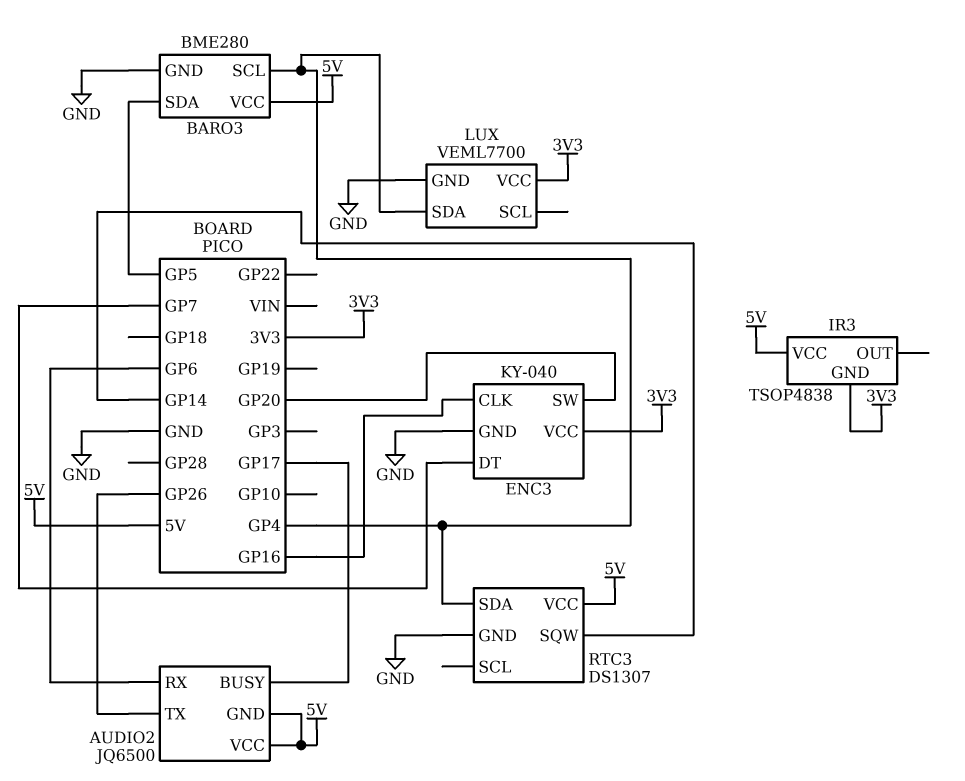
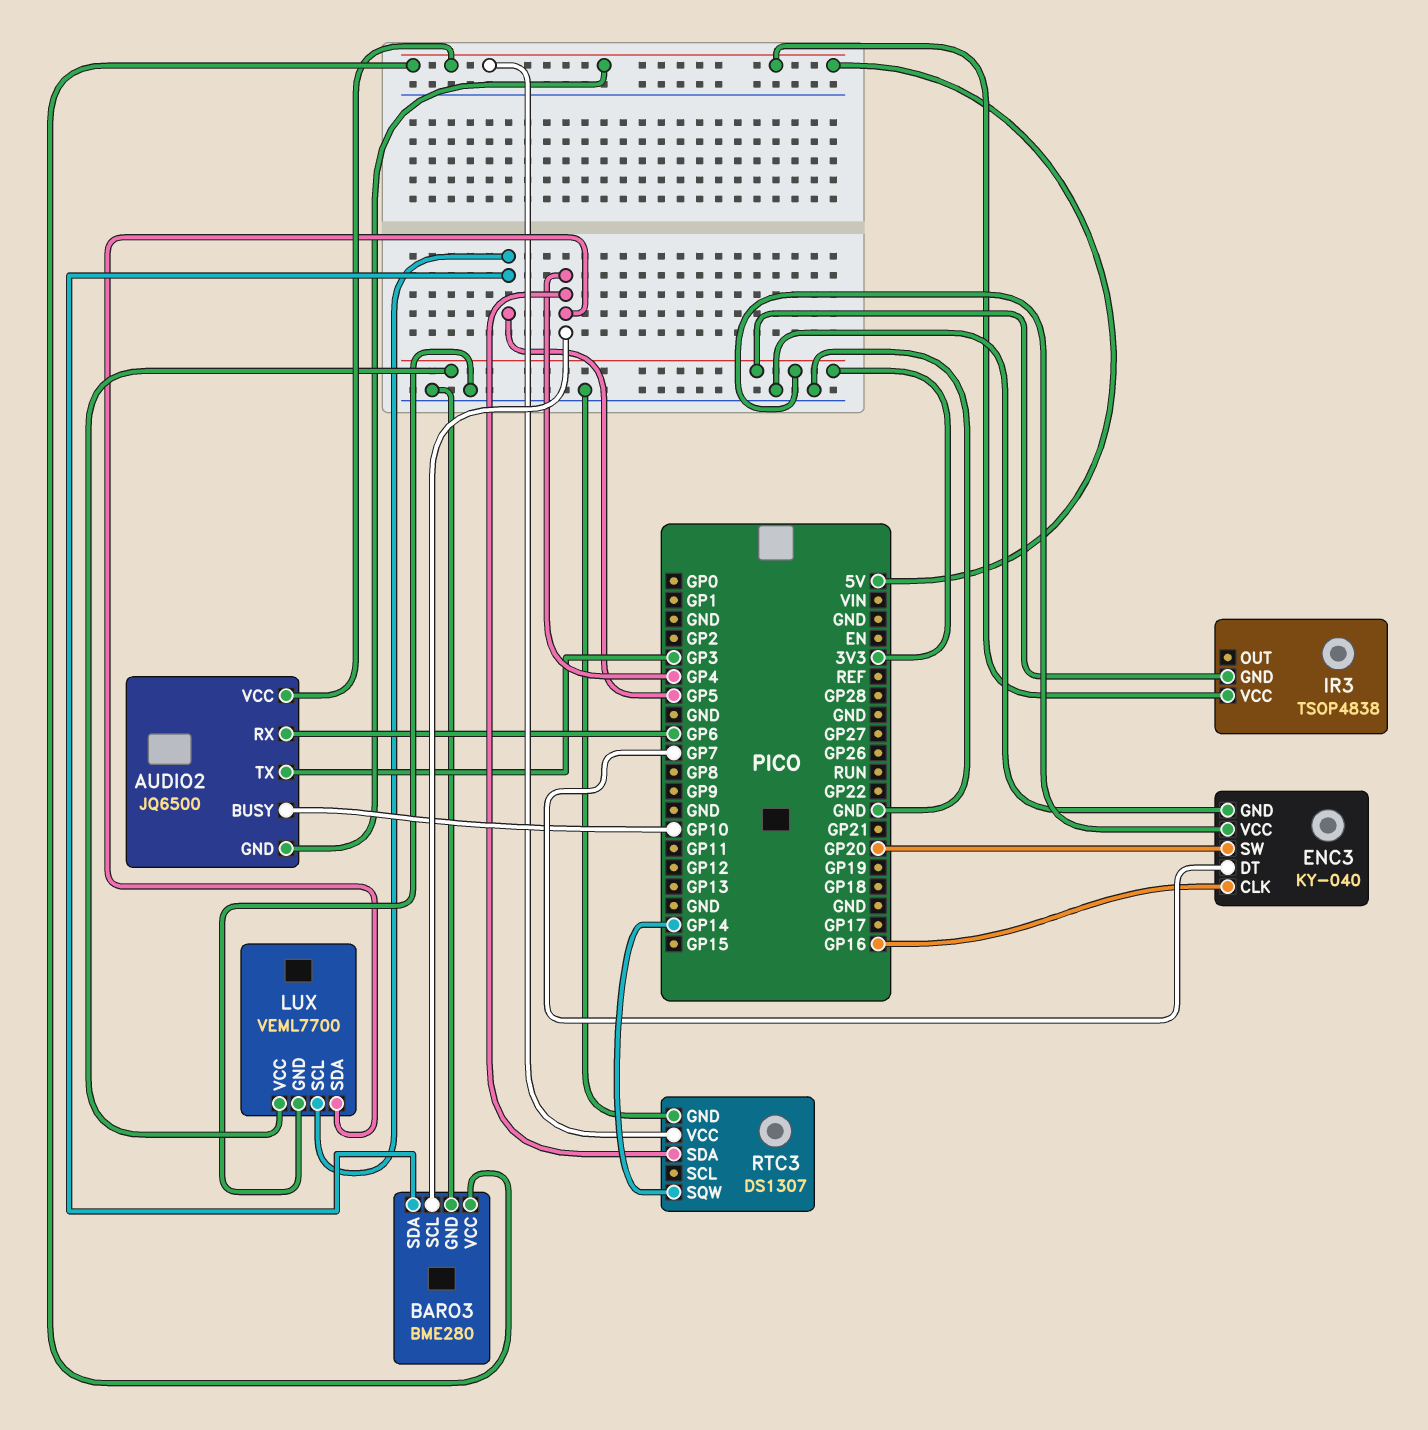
AUDIO2 pin BUSY: GP17 -> GP10
AUDIO2 pin TX: GP26 -> GP3
LUX pin SCL: none -> GP5

